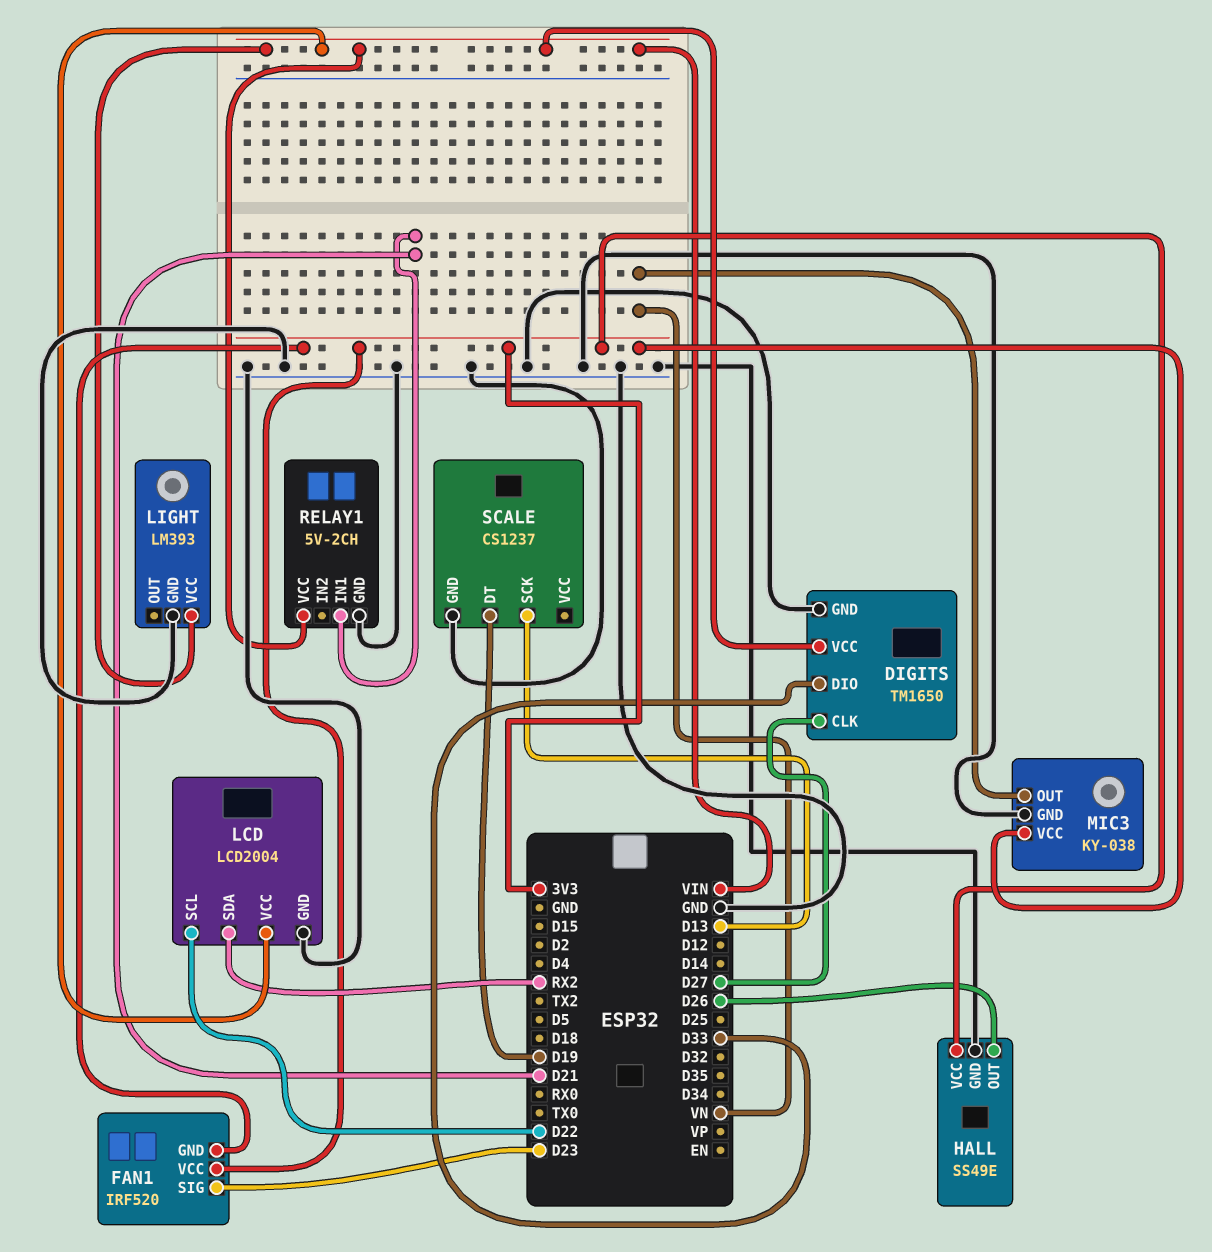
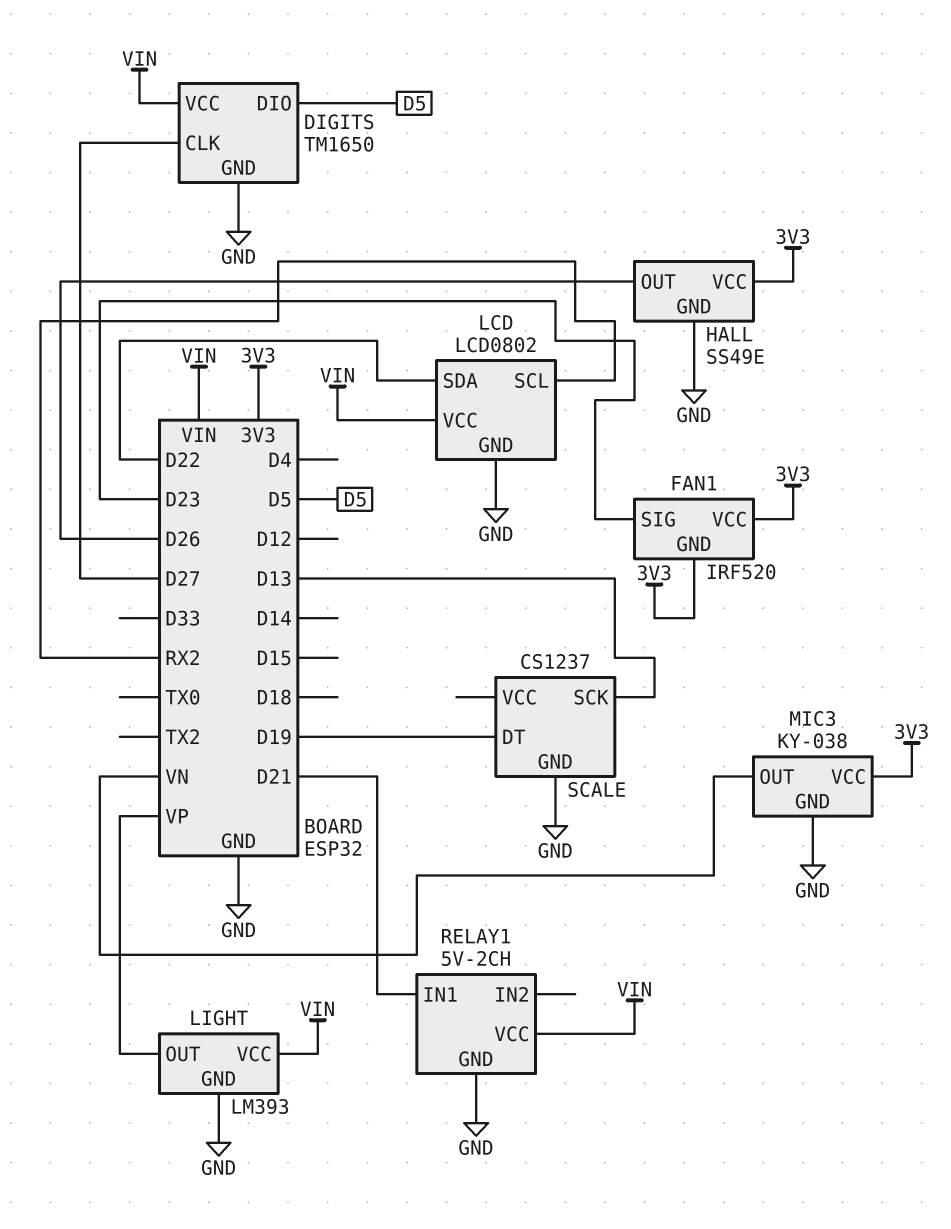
DIGITS pin DIO: D33 -> D5
LCD: LCD2004 -> LCD0802
LCD pin SCL: D22 -> RX2
LCD pin SDA: RX2 -> D22
LIGHT pin OUT: none -> VP

